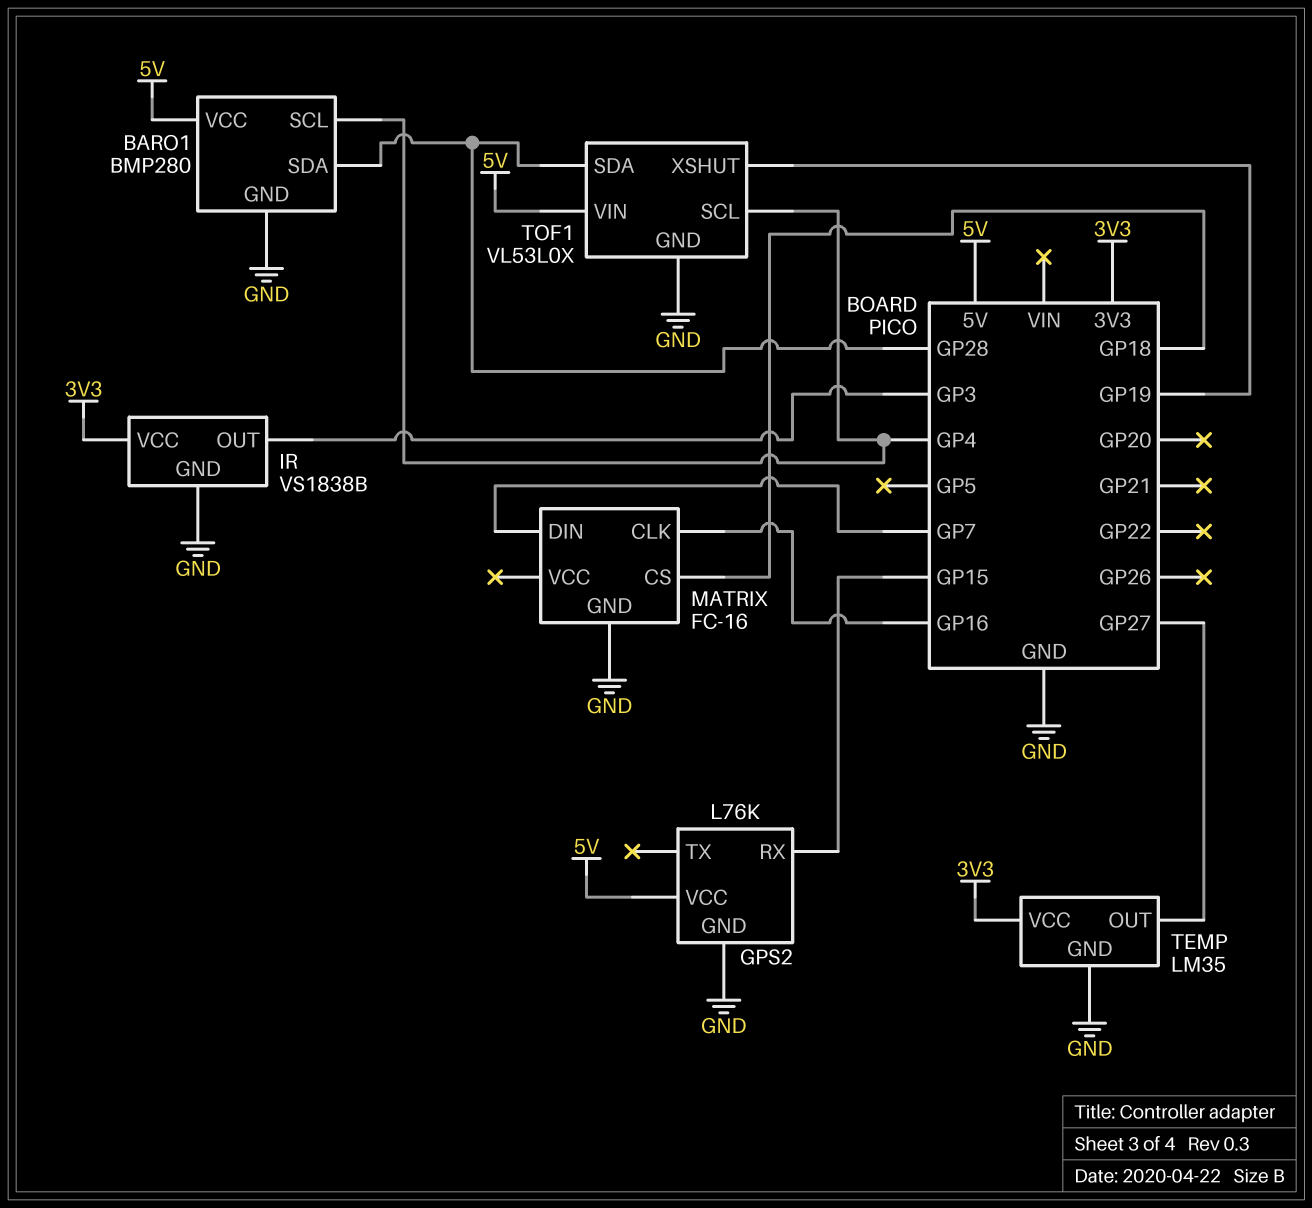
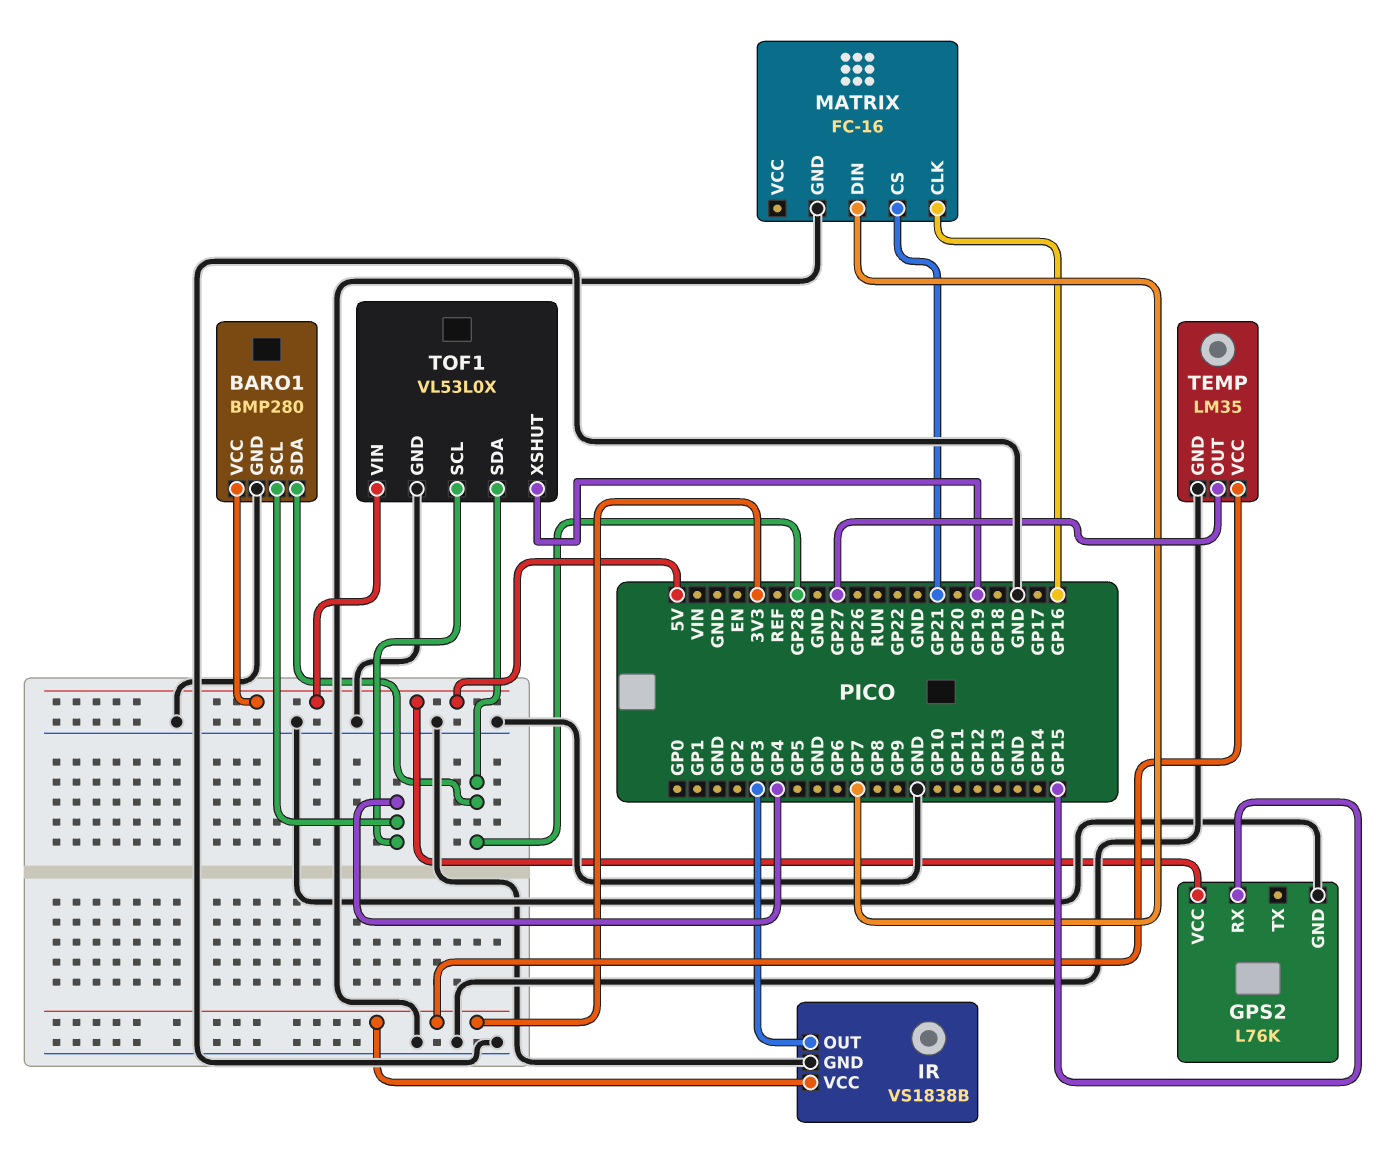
MATRIX pin CS: GP18 -> GP21

